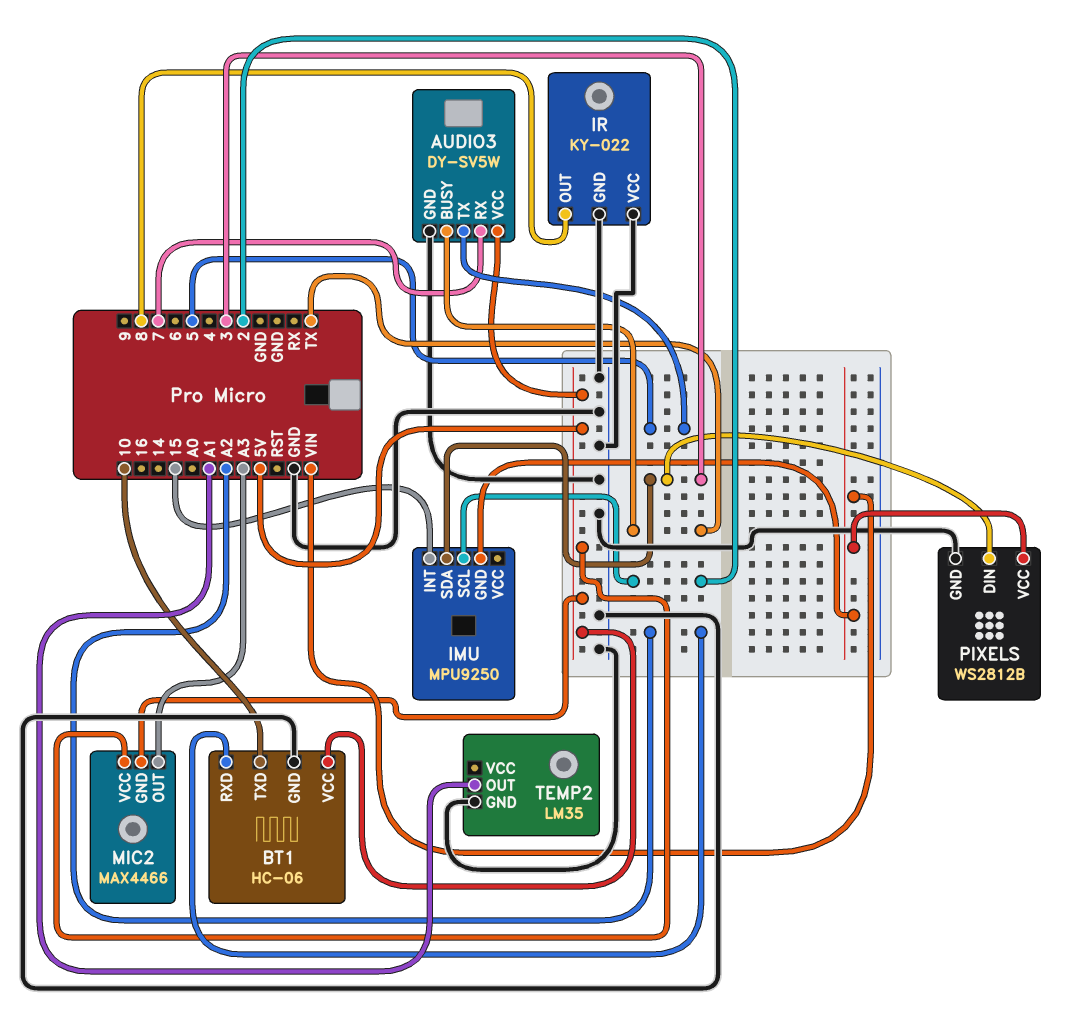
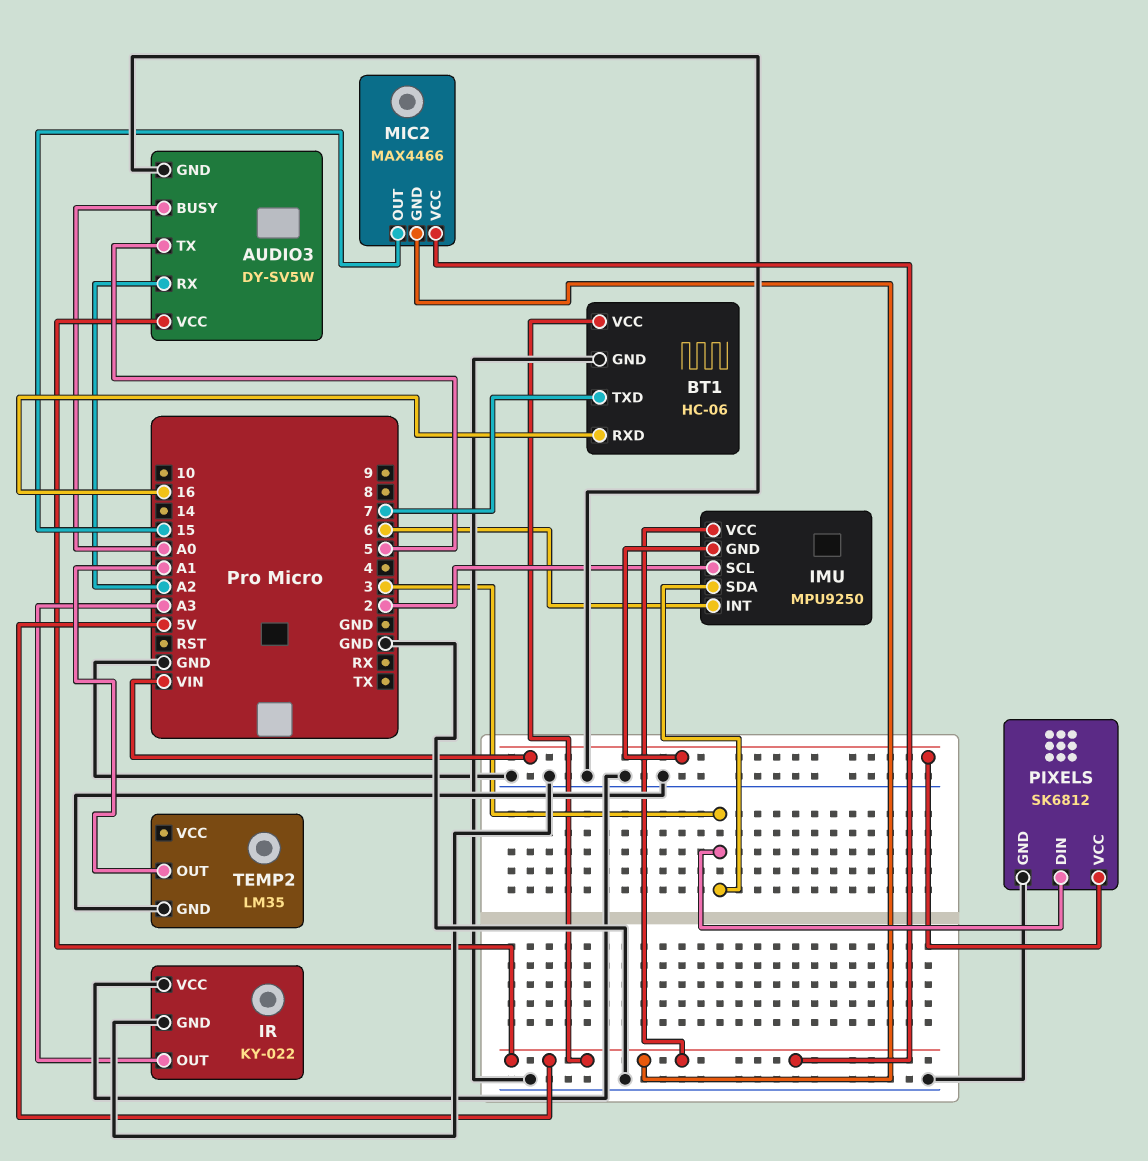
AUDIO3 pin BUSY: TX -> A0
AUDIO3 pin RX: 7 -> A2
BT1 pin RXD: A2 -> 16
BT1 pin TXD: 10 -> 7
IMU pin INT: 15 -> 6
IMU pin VCC: none -> 5V
IR pin OUT: 8 -> A3
MIC2 pin OUT: A3 -> 15
PIXELS: WS2812B -> SK6812

